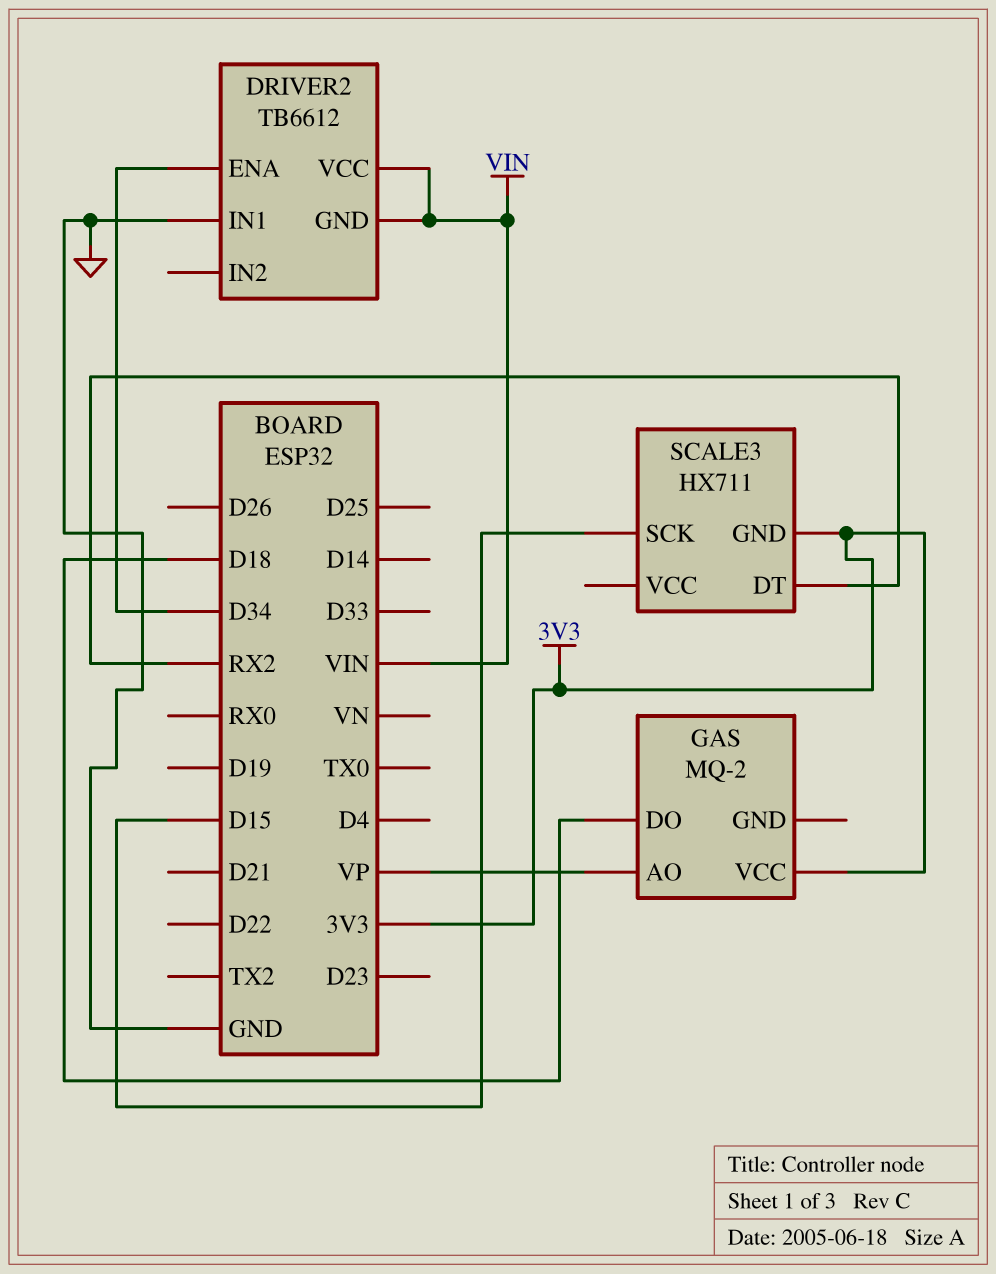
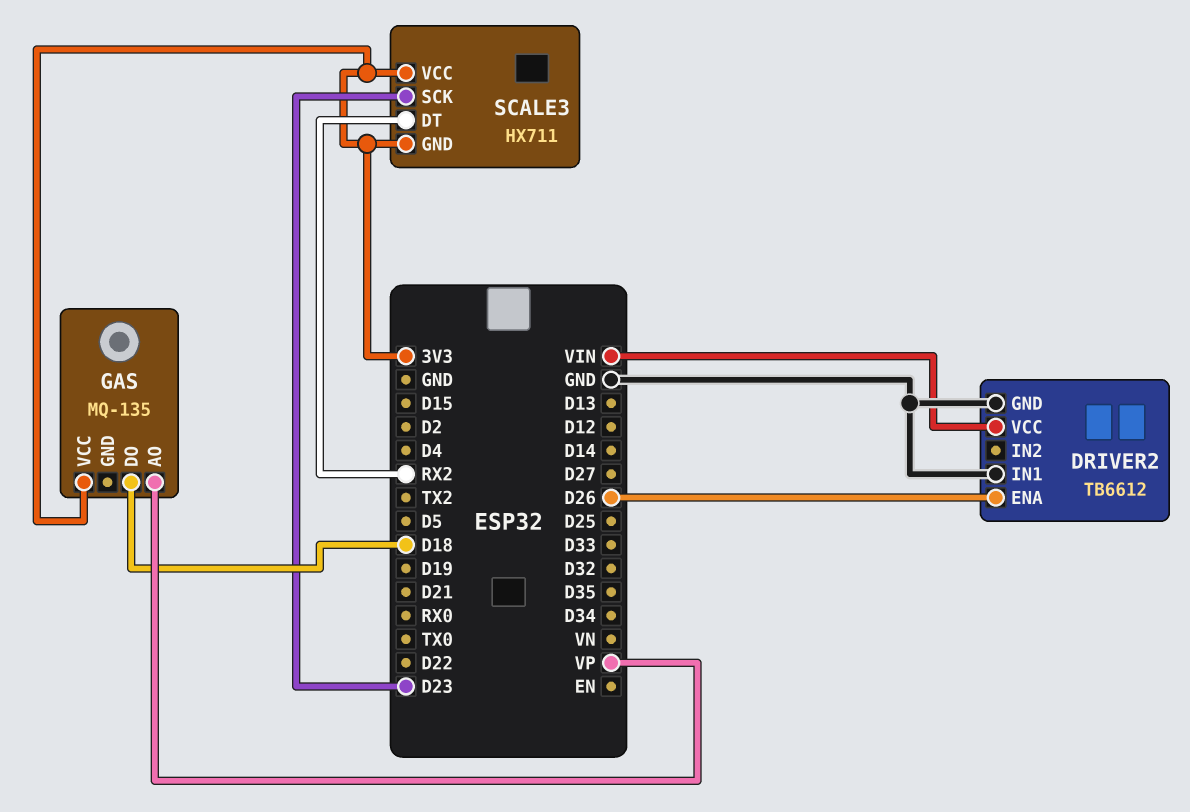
DRIVER2 pin ENA: D34 -> D26
DRIVER2 pin GND: VIN -> GND
GAS: MQ-2 -> MQ-135
SCALE3 pin SCK: D15 -> D23
SCALE3 pin VCC: none -> 3V3

